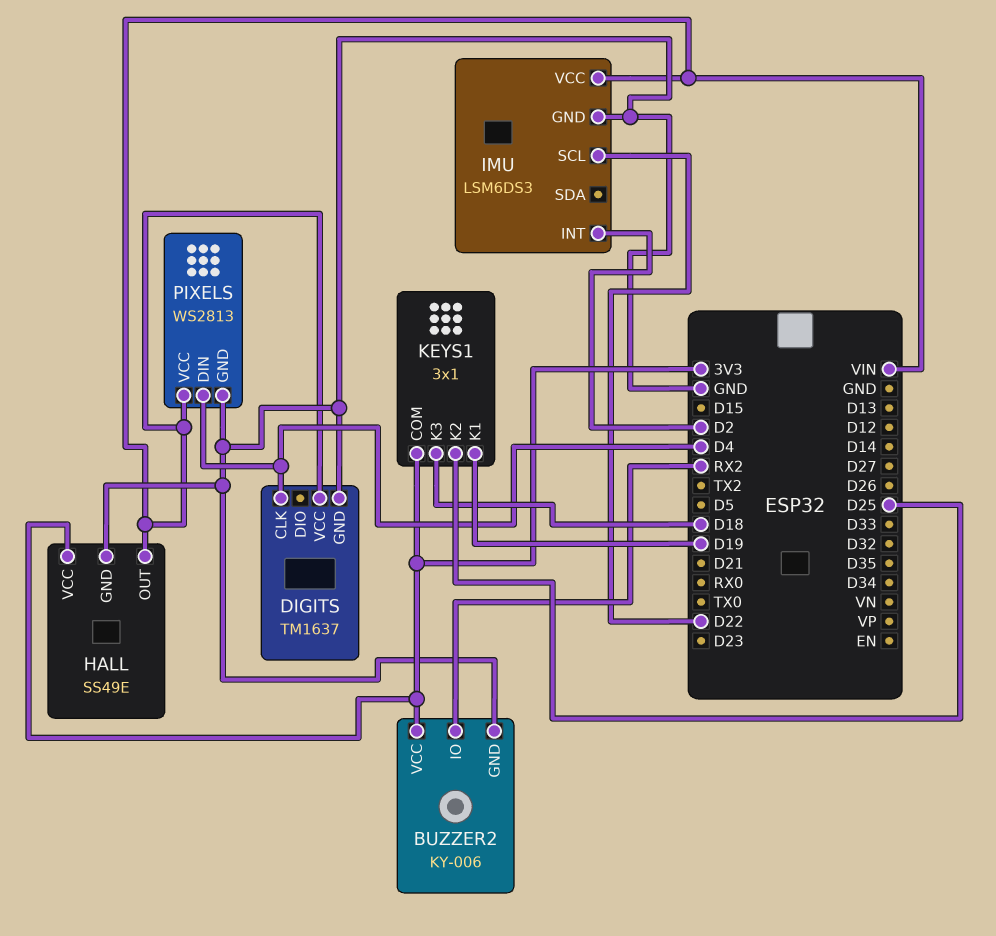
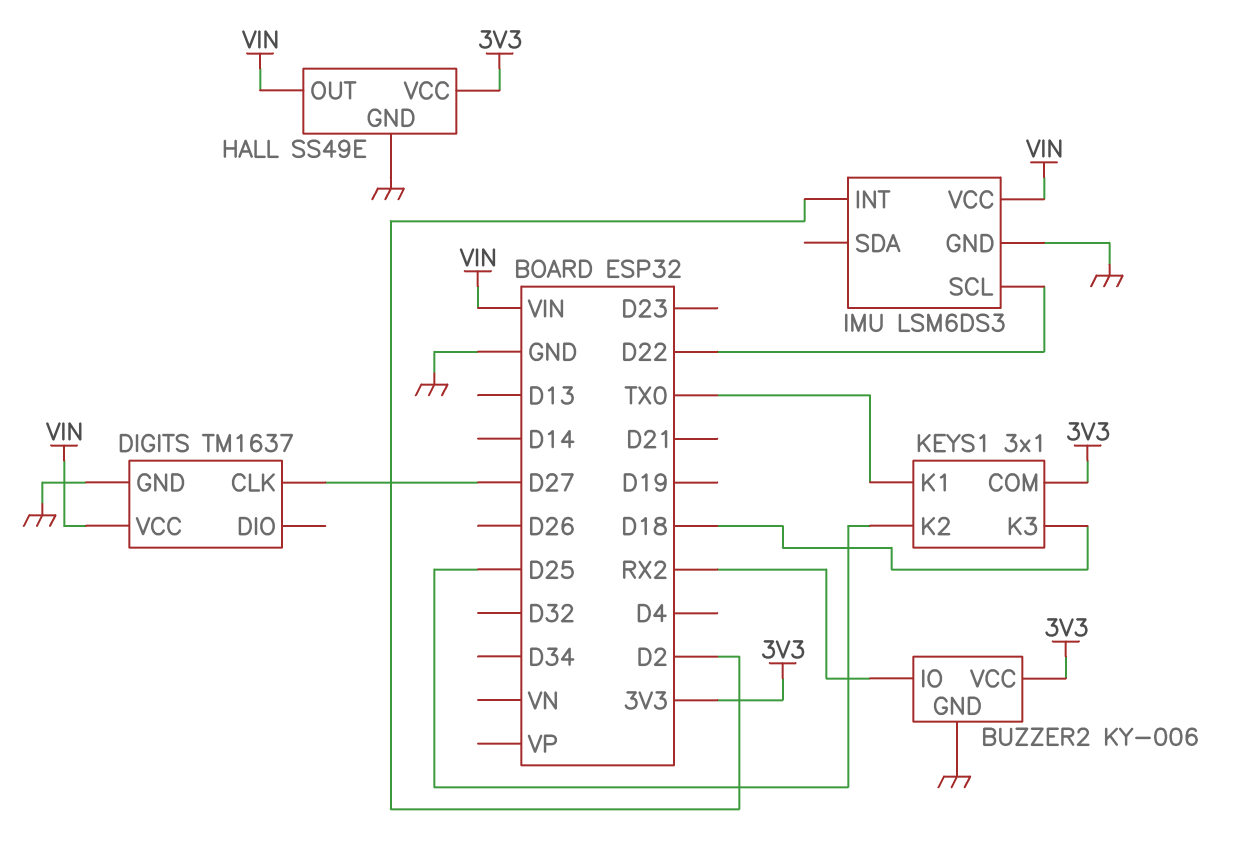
DIGITS pin CLK: D4 -> D27
KEYS1 pin K1: D19 -> TX0
PIXELS: WS2813 -> none
PIXELS pin DIN: D4 -> none
PIXELS pin GND: GND -> none
PIXELS pin VCC: VIN -> none

